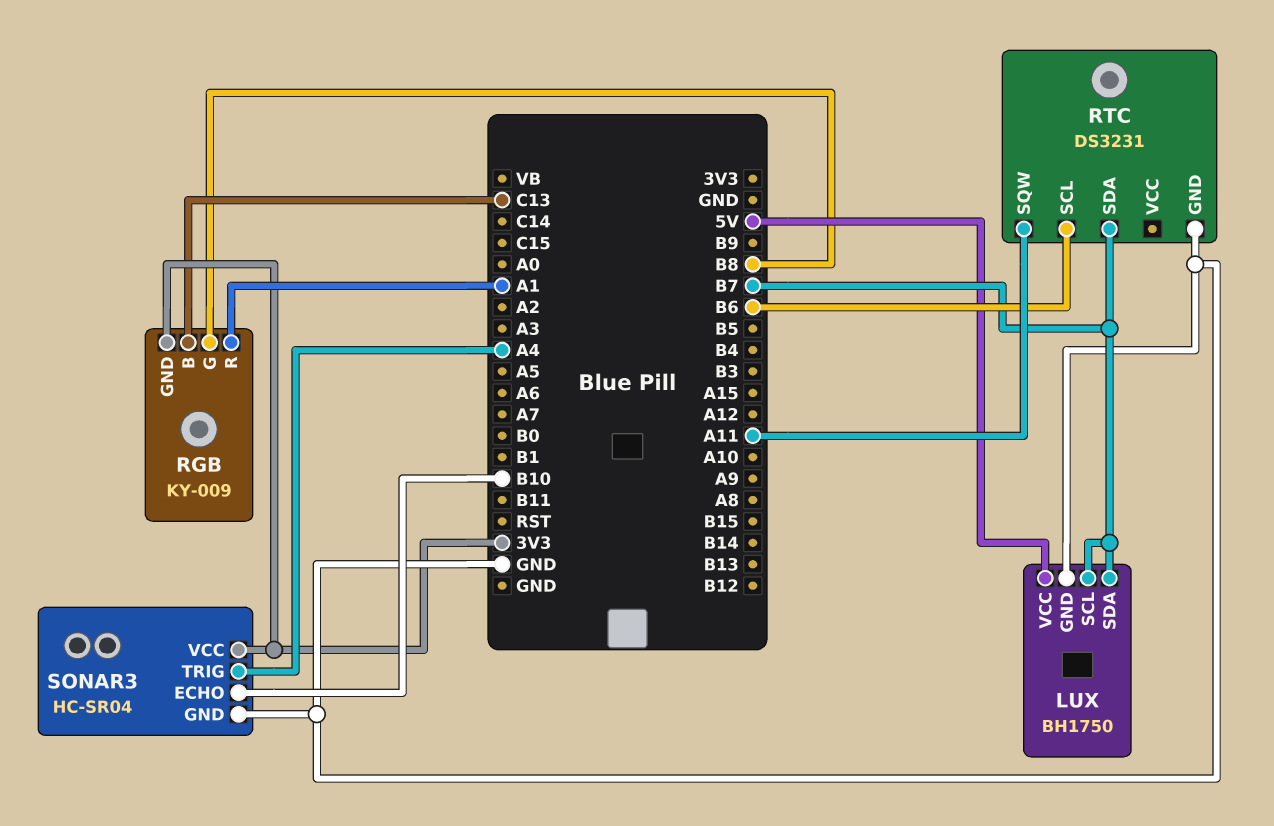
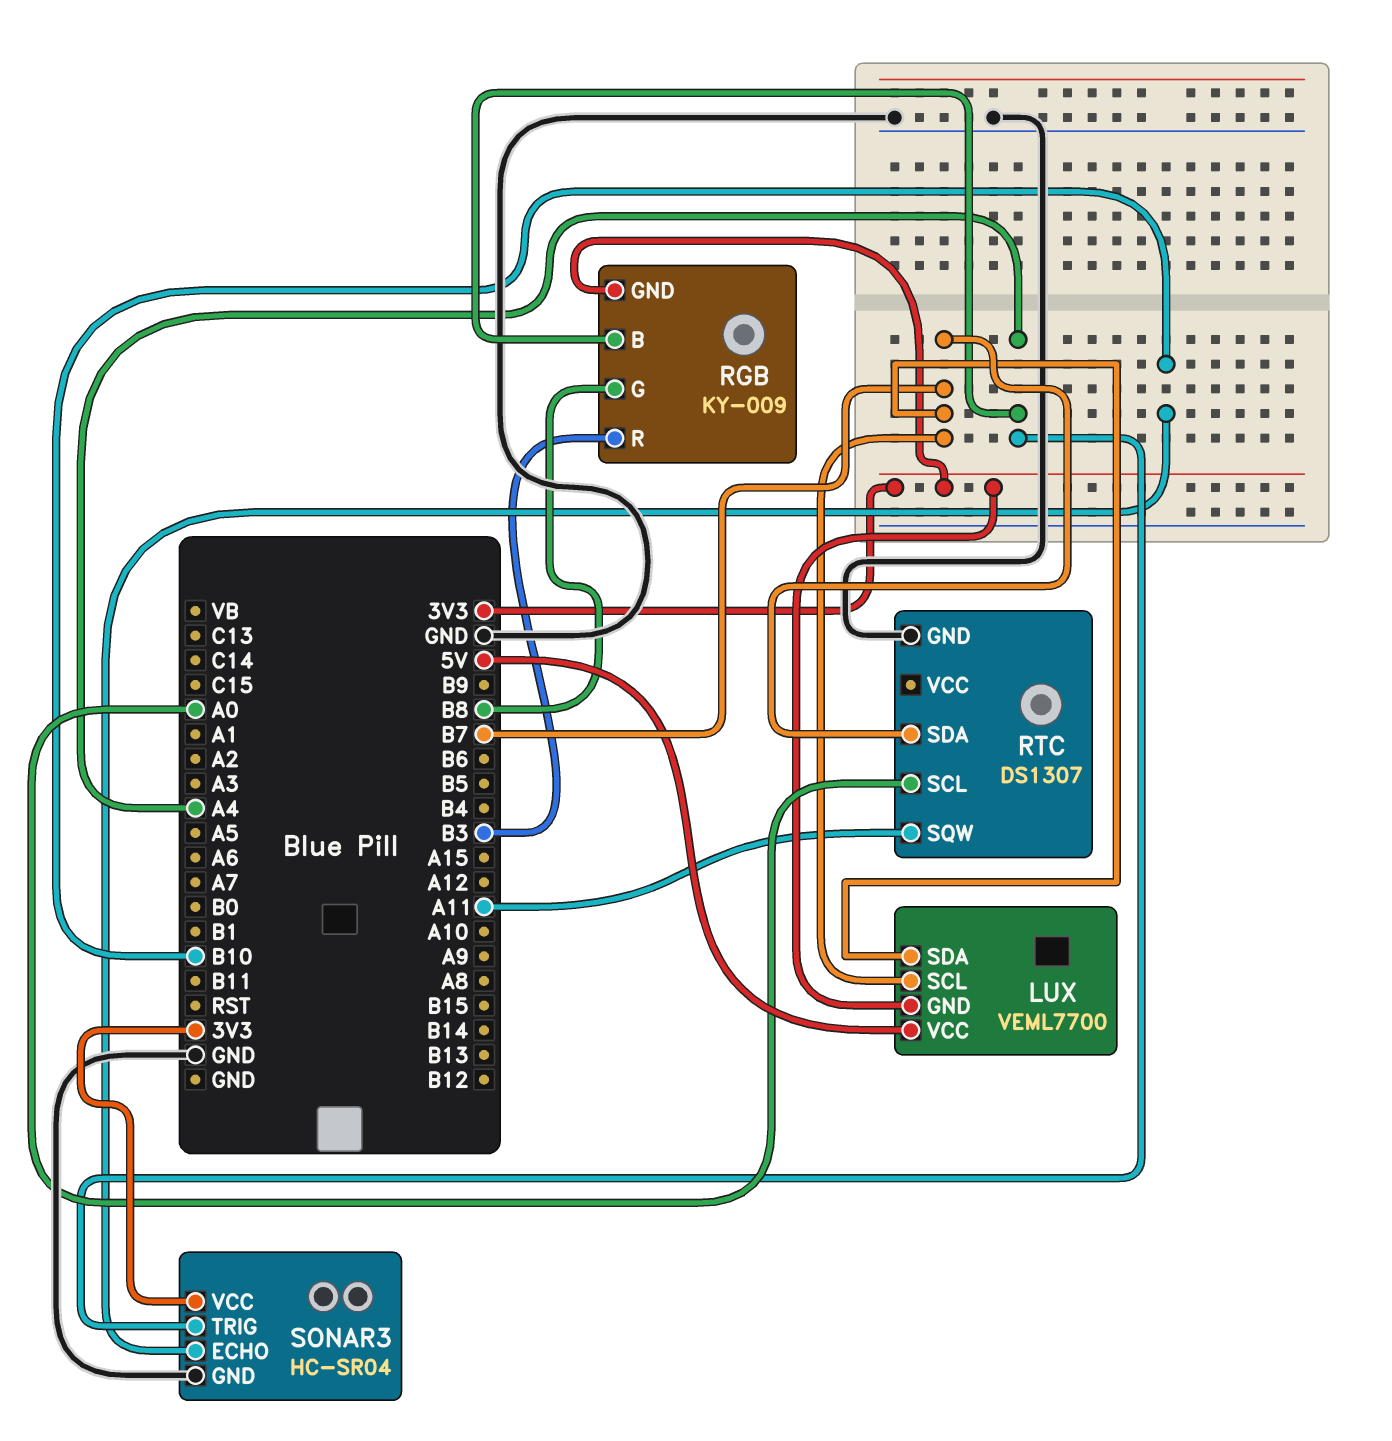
LUX: BH1750 -> VEML7700
LUX pin GND: GND -> 3V3
RGB pin B: C13 -> A4
RGB pin R: A1 -> B3
RTC: DS3231 -> DS1307
RTC pin SCL: B6 -> A0

